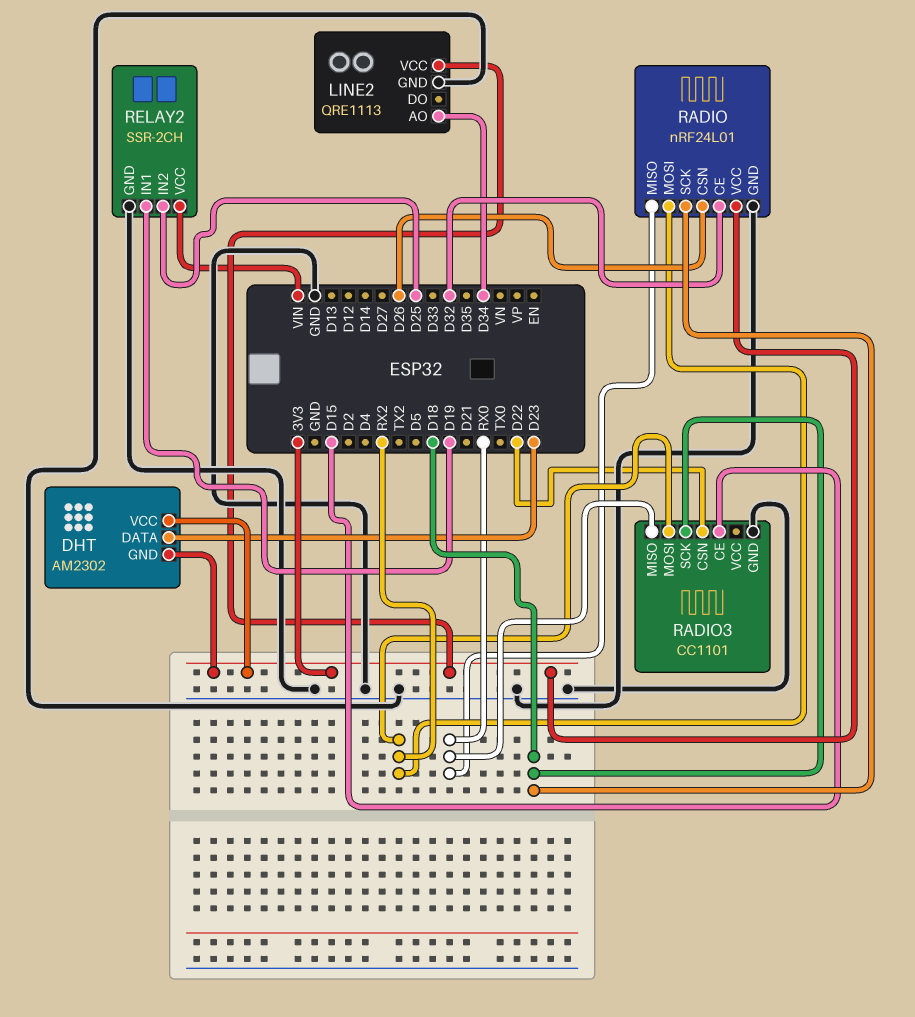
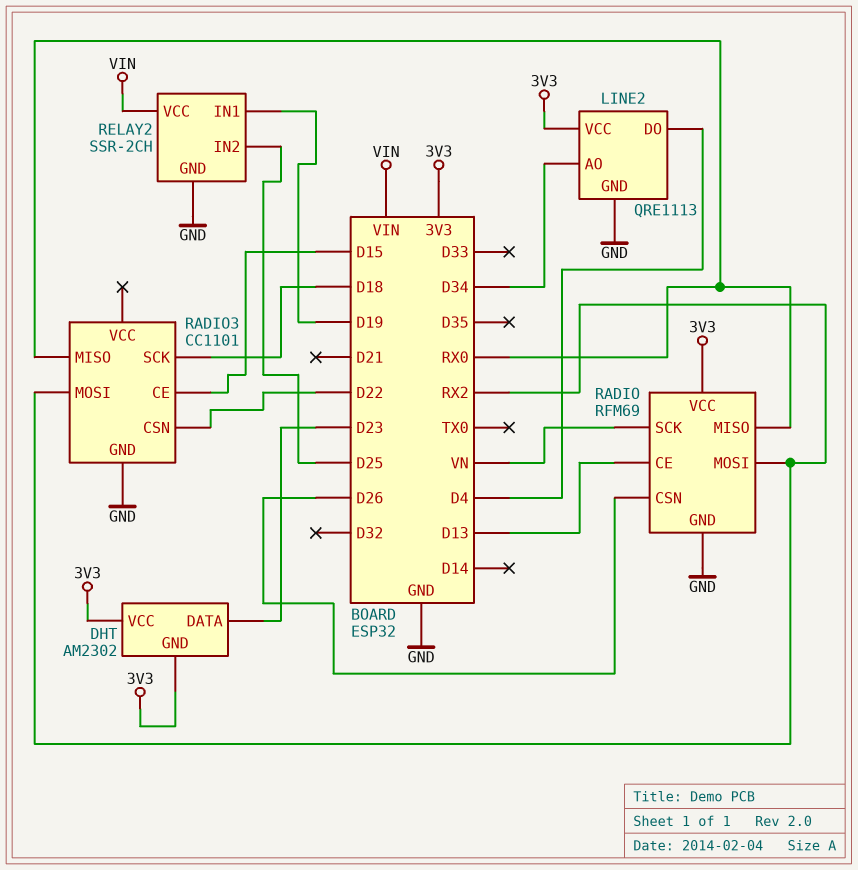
LINE2 pin DO: none -> D4
RADIO: nRF24L01 -> RFM69
RADIO pin CE: D32 -> D13
RADIO pin SCK: D18 -> VN

